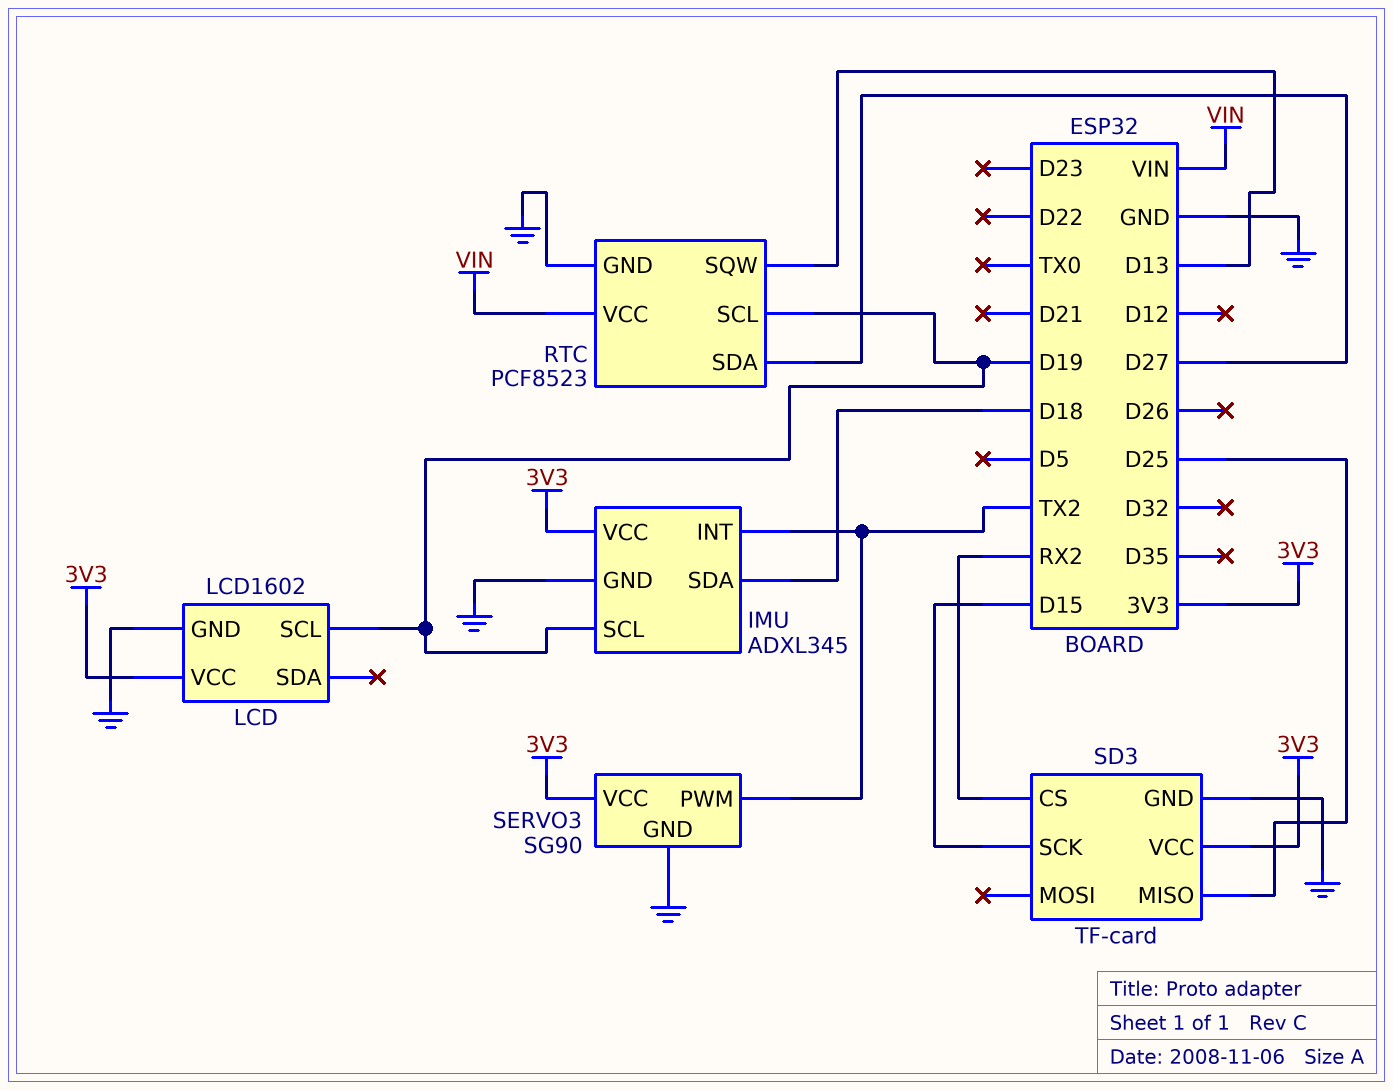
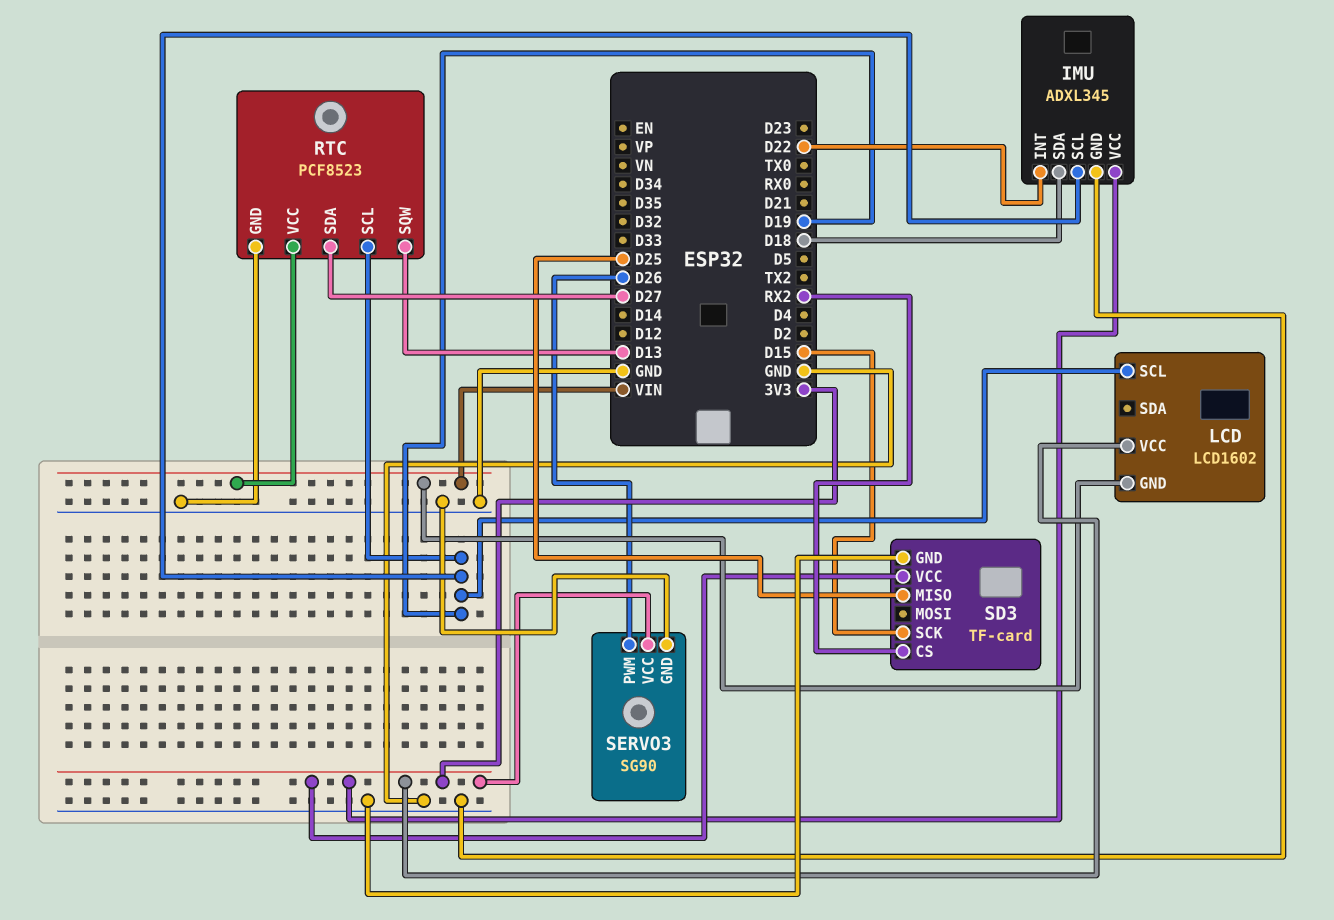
IMU pin INT: TX2 -> D22
LCD pin GND: GND -> VIN
SERVO3 pin PWM: TX2 -> D26

